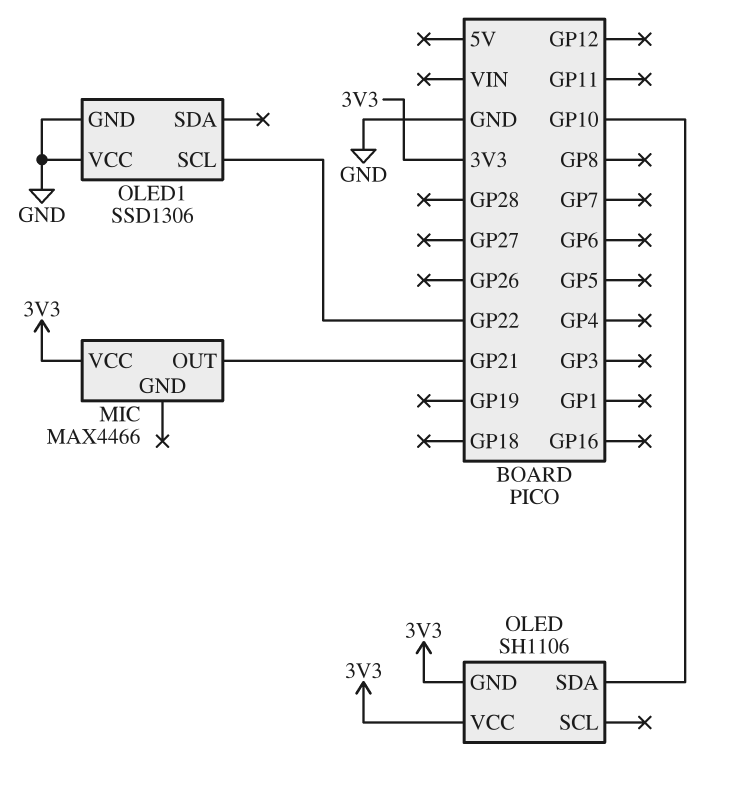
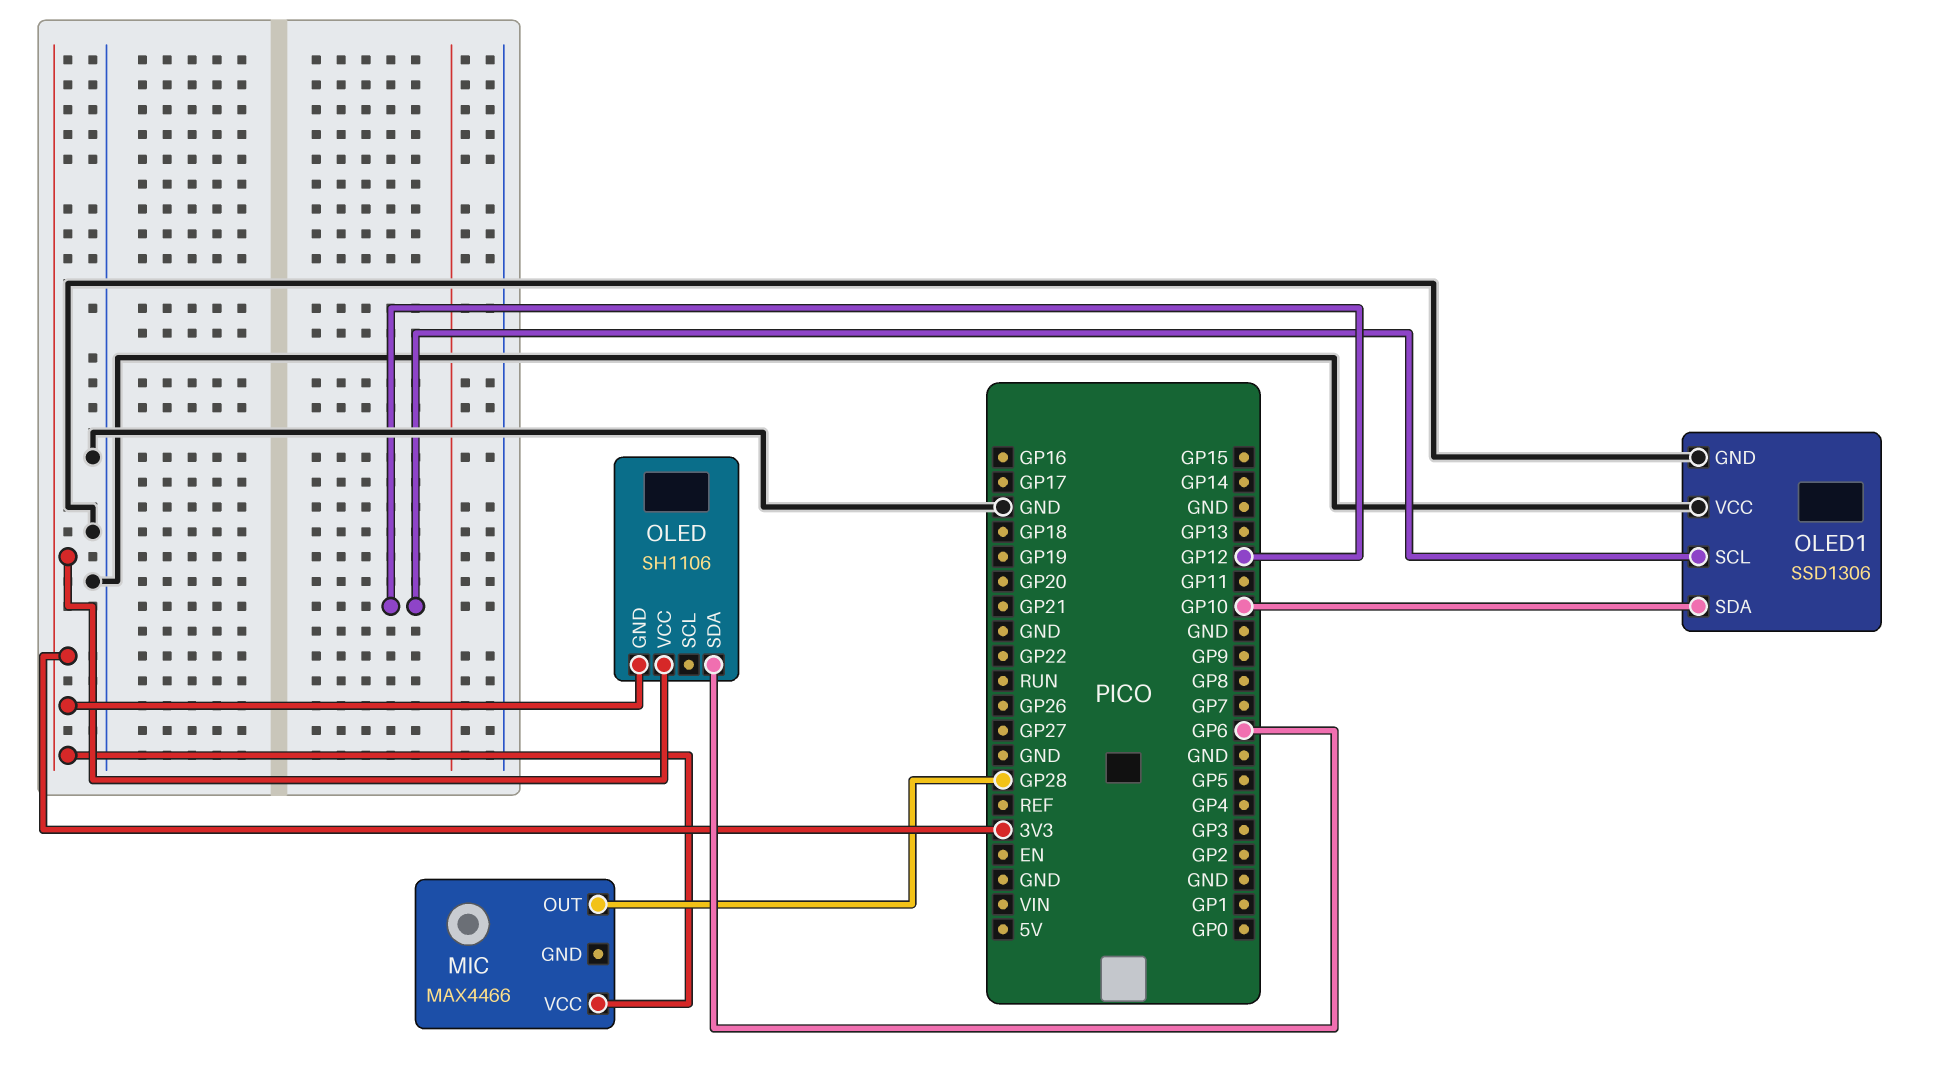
MIC pin OUT: GP21 -> GP28
OLED pin SDA: GP10 -> GP6
OLED1 pin SCL: GP22 -> GP12
OLED1 pin SDA: none -> GP10

